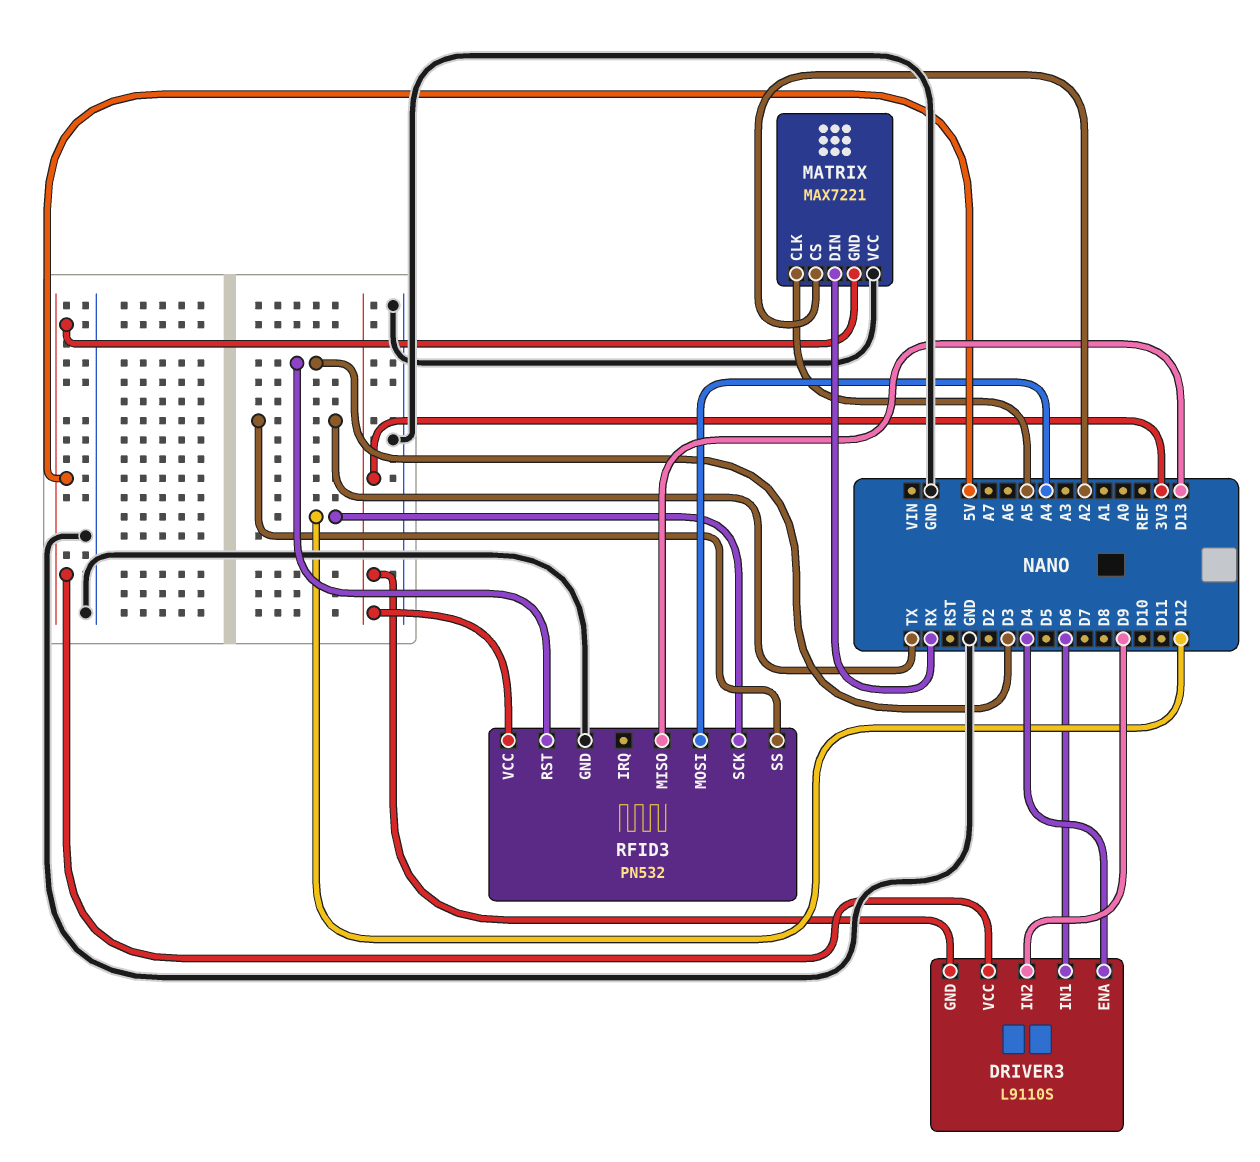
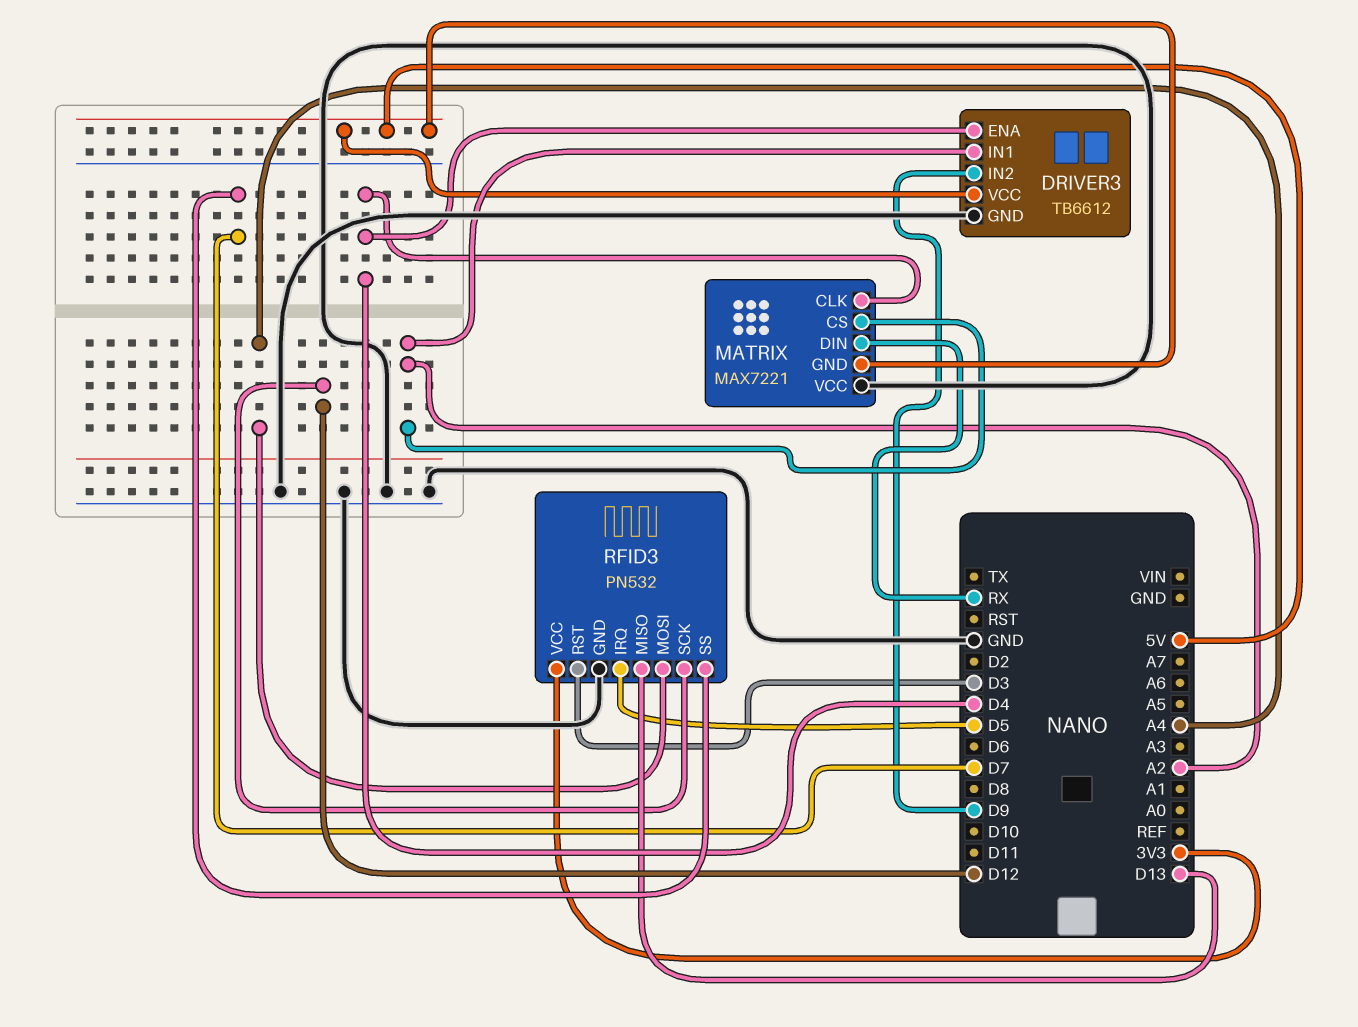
DRIVER3: L9110S -> TB6612
DRIVER3 pin GND: 3V3 -> GND
DRIVER3 pin IN1: D6 -> A2
MATRIX pin CLK: A5 -> D4
RFID3 pin IRQ: none -> D5
RFID3 pin SS: TX -> D7

